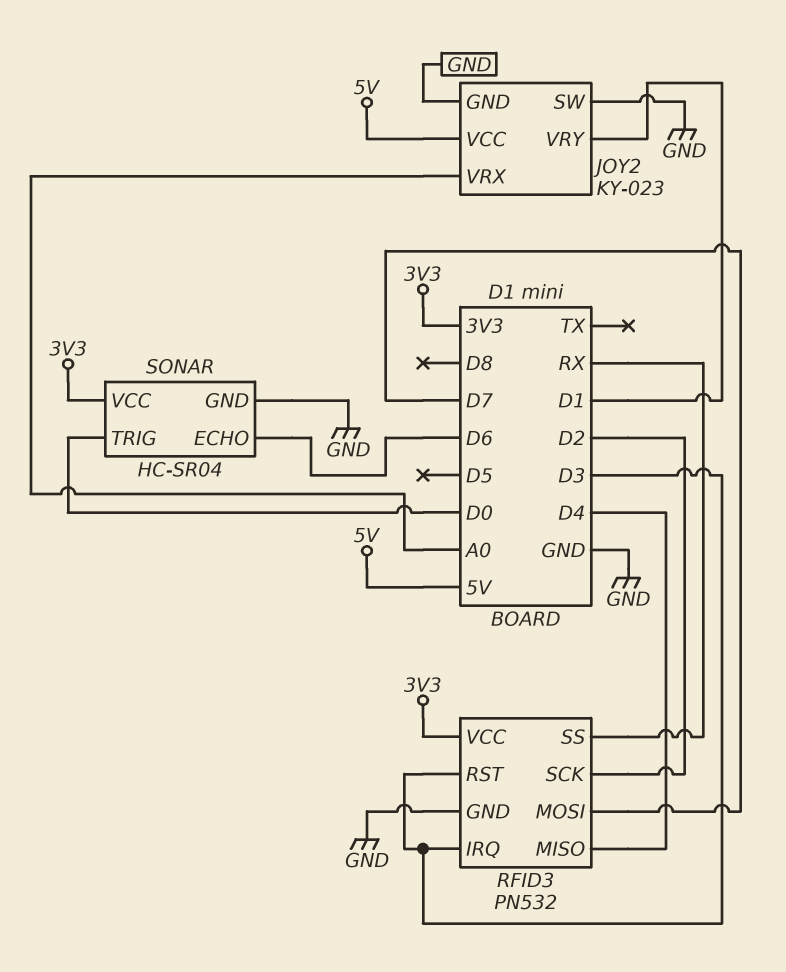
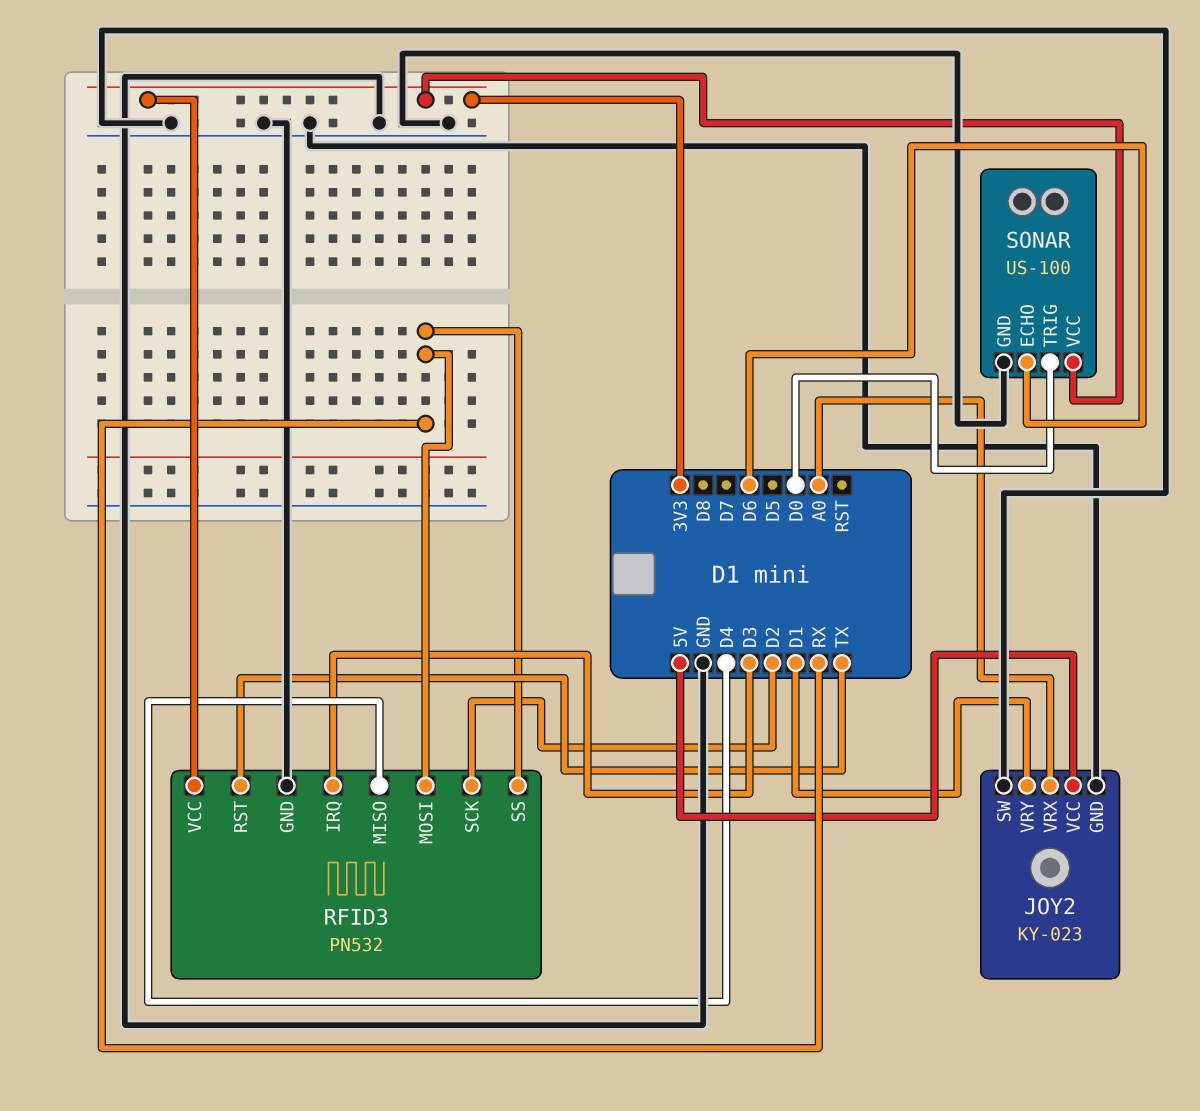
RFID3 pin MOSI: D7 -> RX
RFID3 pin RST: D3 -> TX
SONAR: HC-SR04 -> US-100

